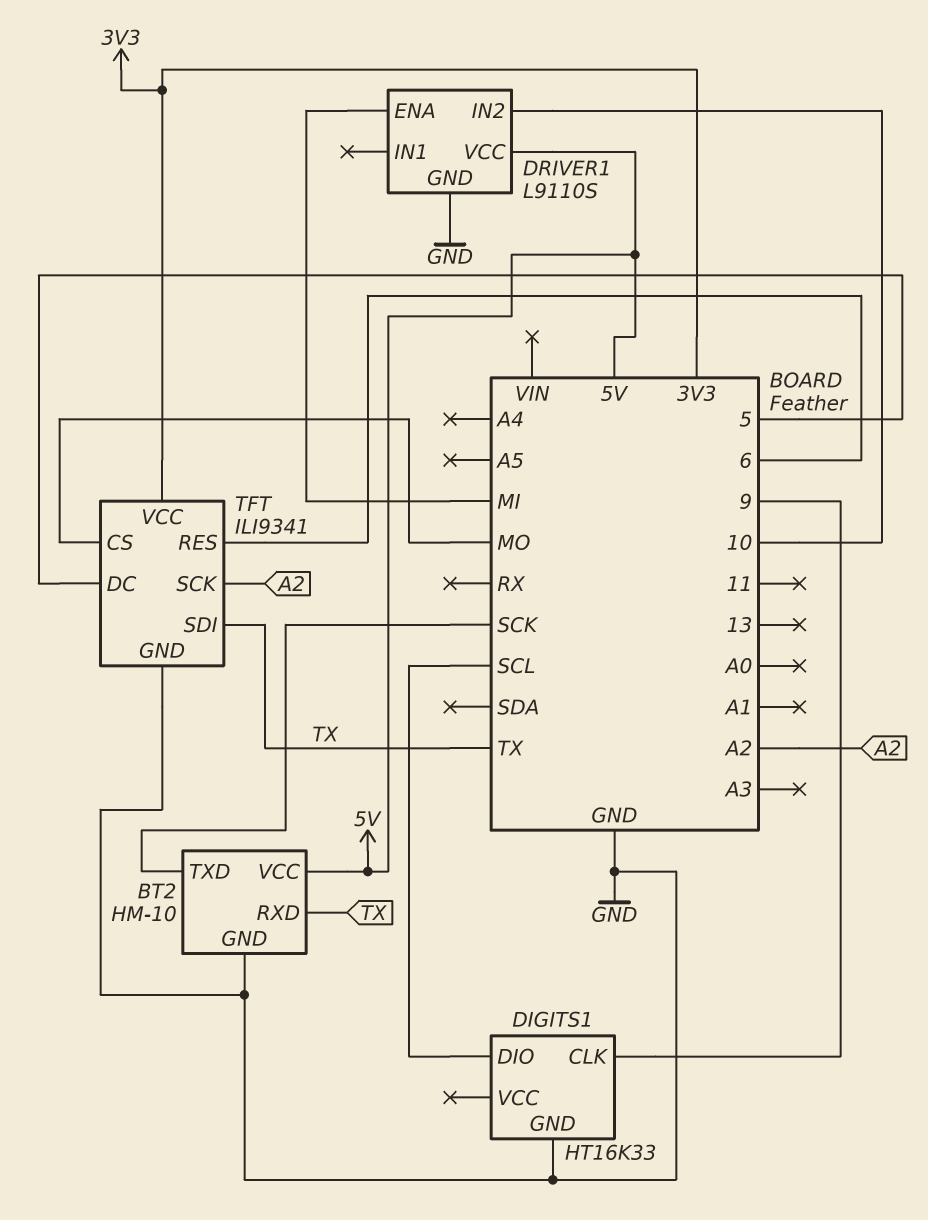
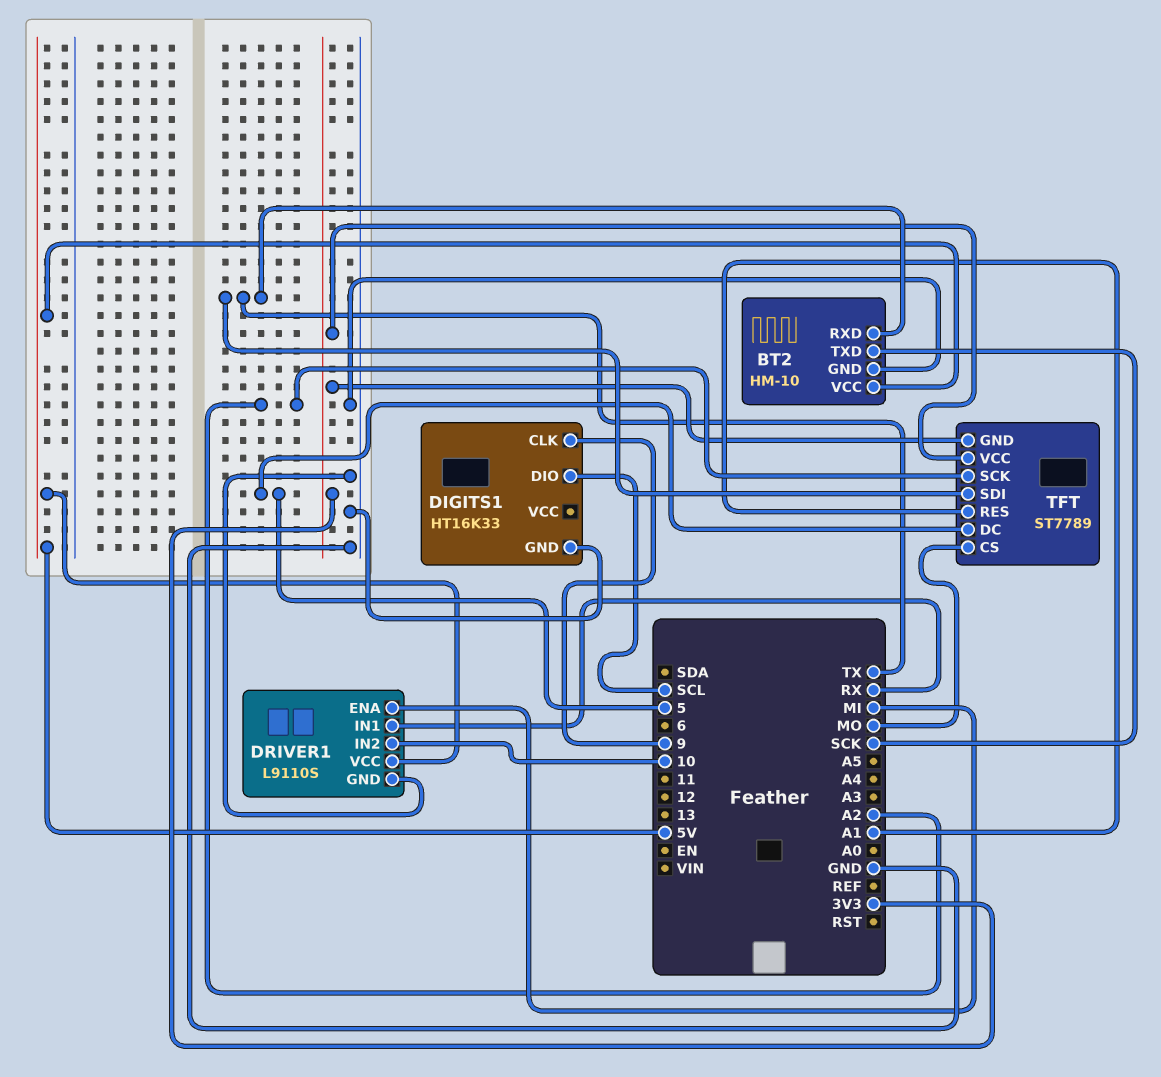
DRIVER1 pin IN1: none -> RX
TFT: ILI9341 -> ST7789
TFT pin GND: GND -> 3V3
TFT pin RES: 6 -> A1

